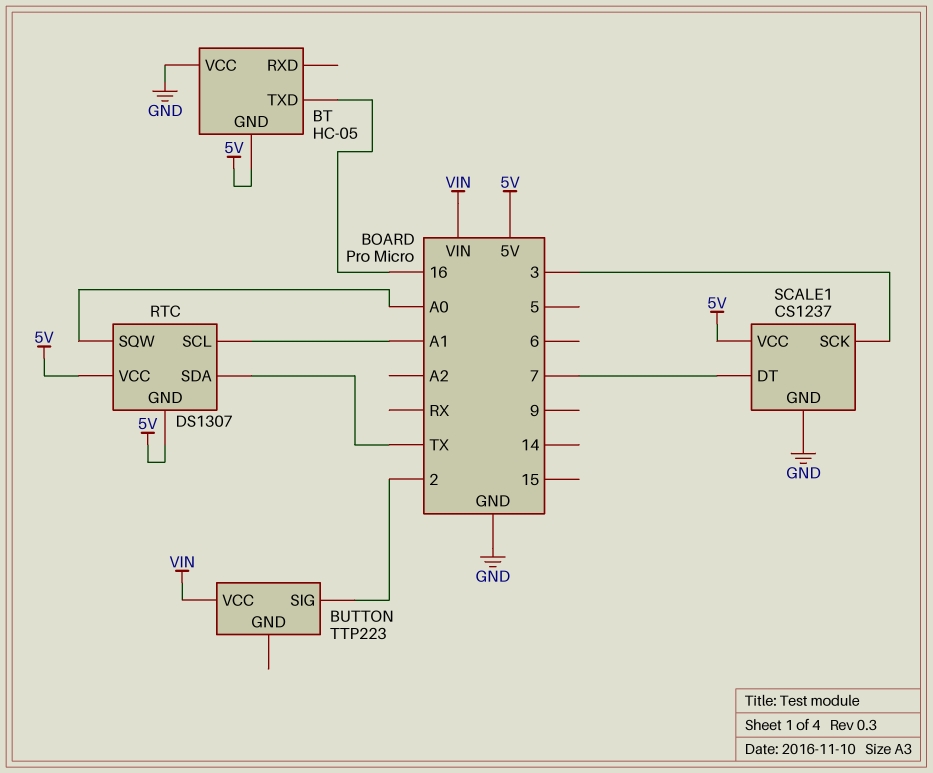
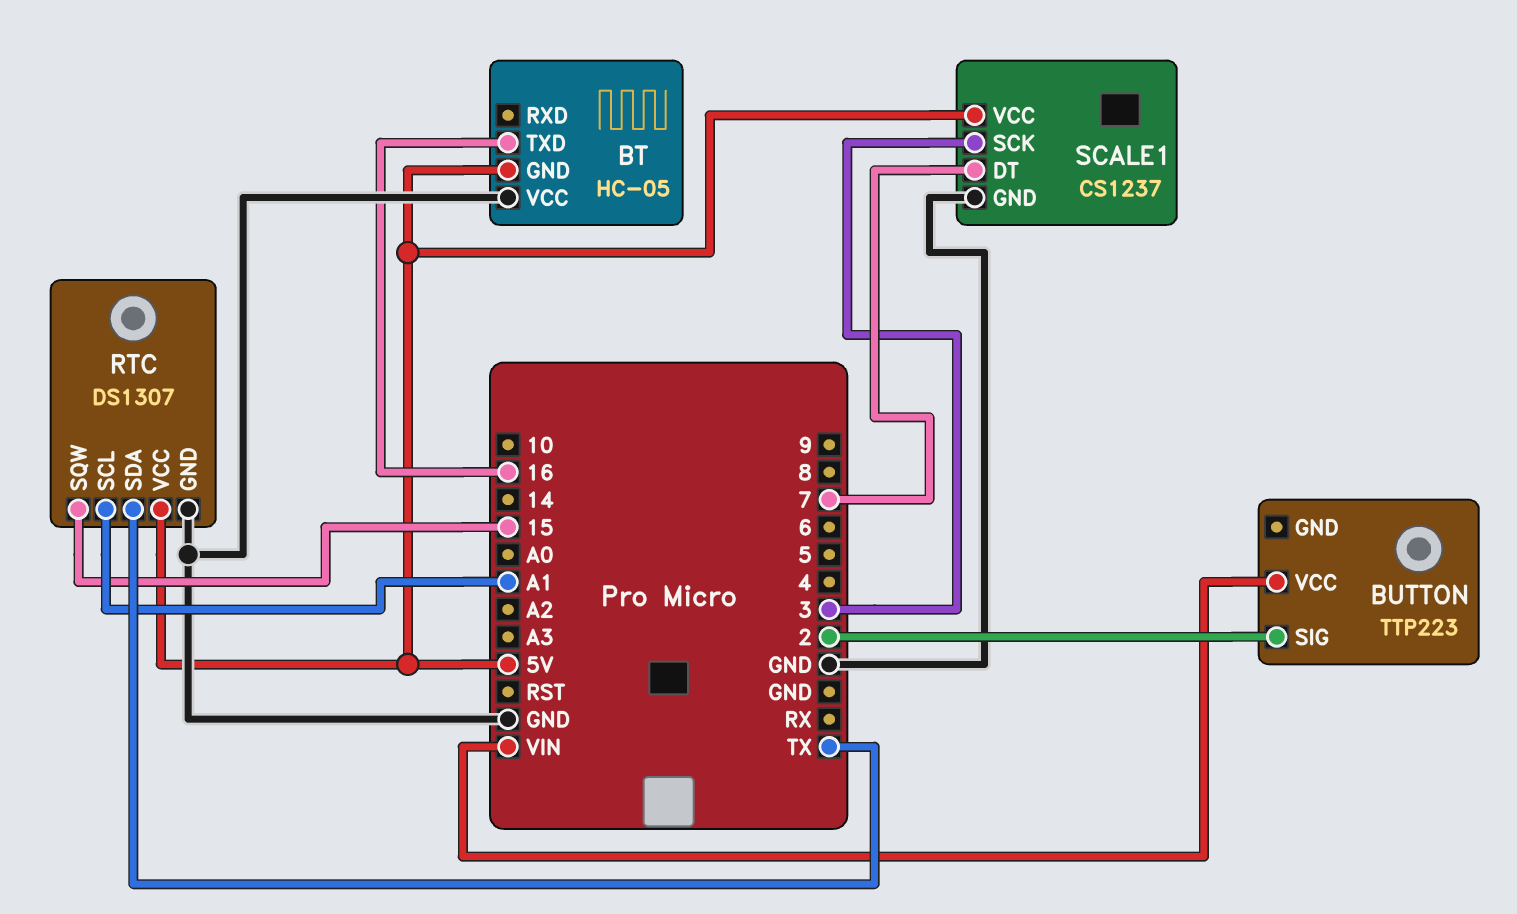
RTC pin GND: 5V -> GND
RTC pin SQW: A0 -> 15

